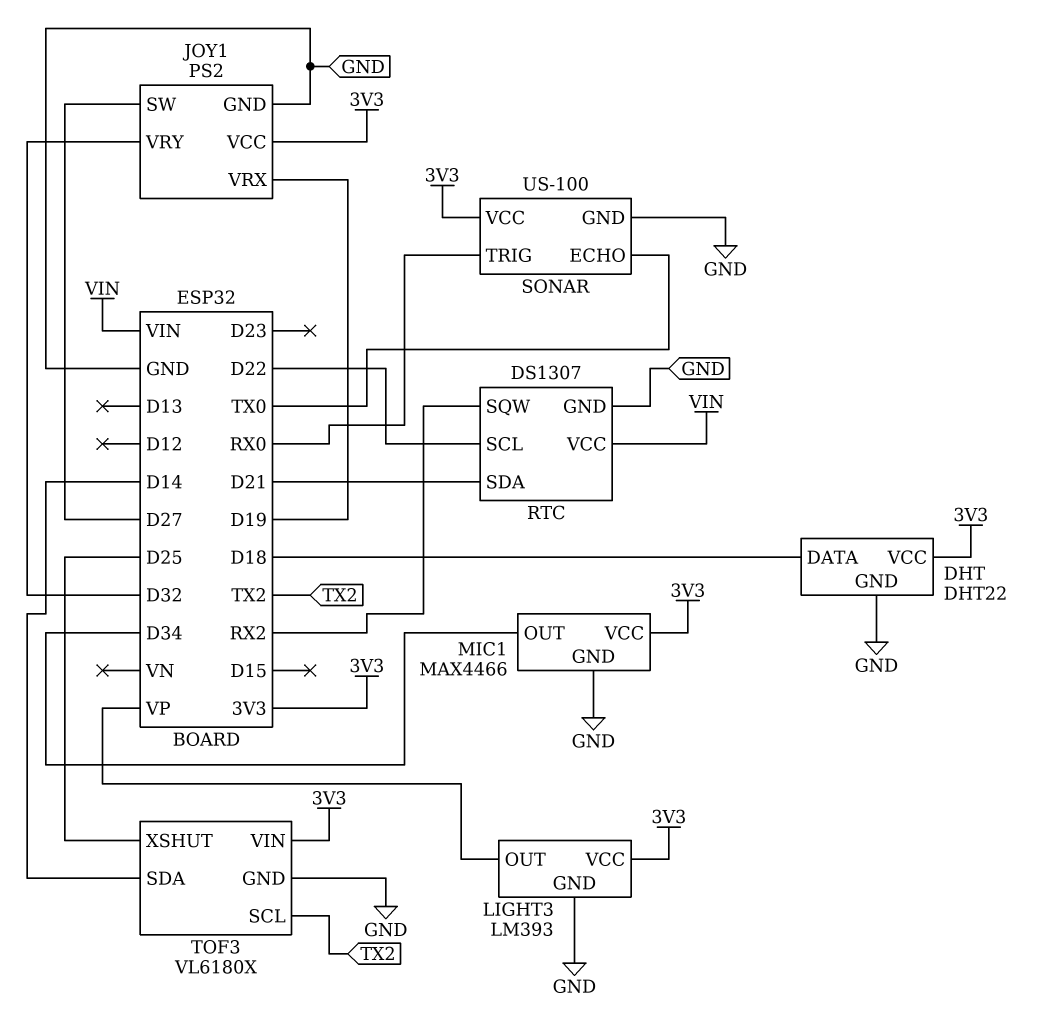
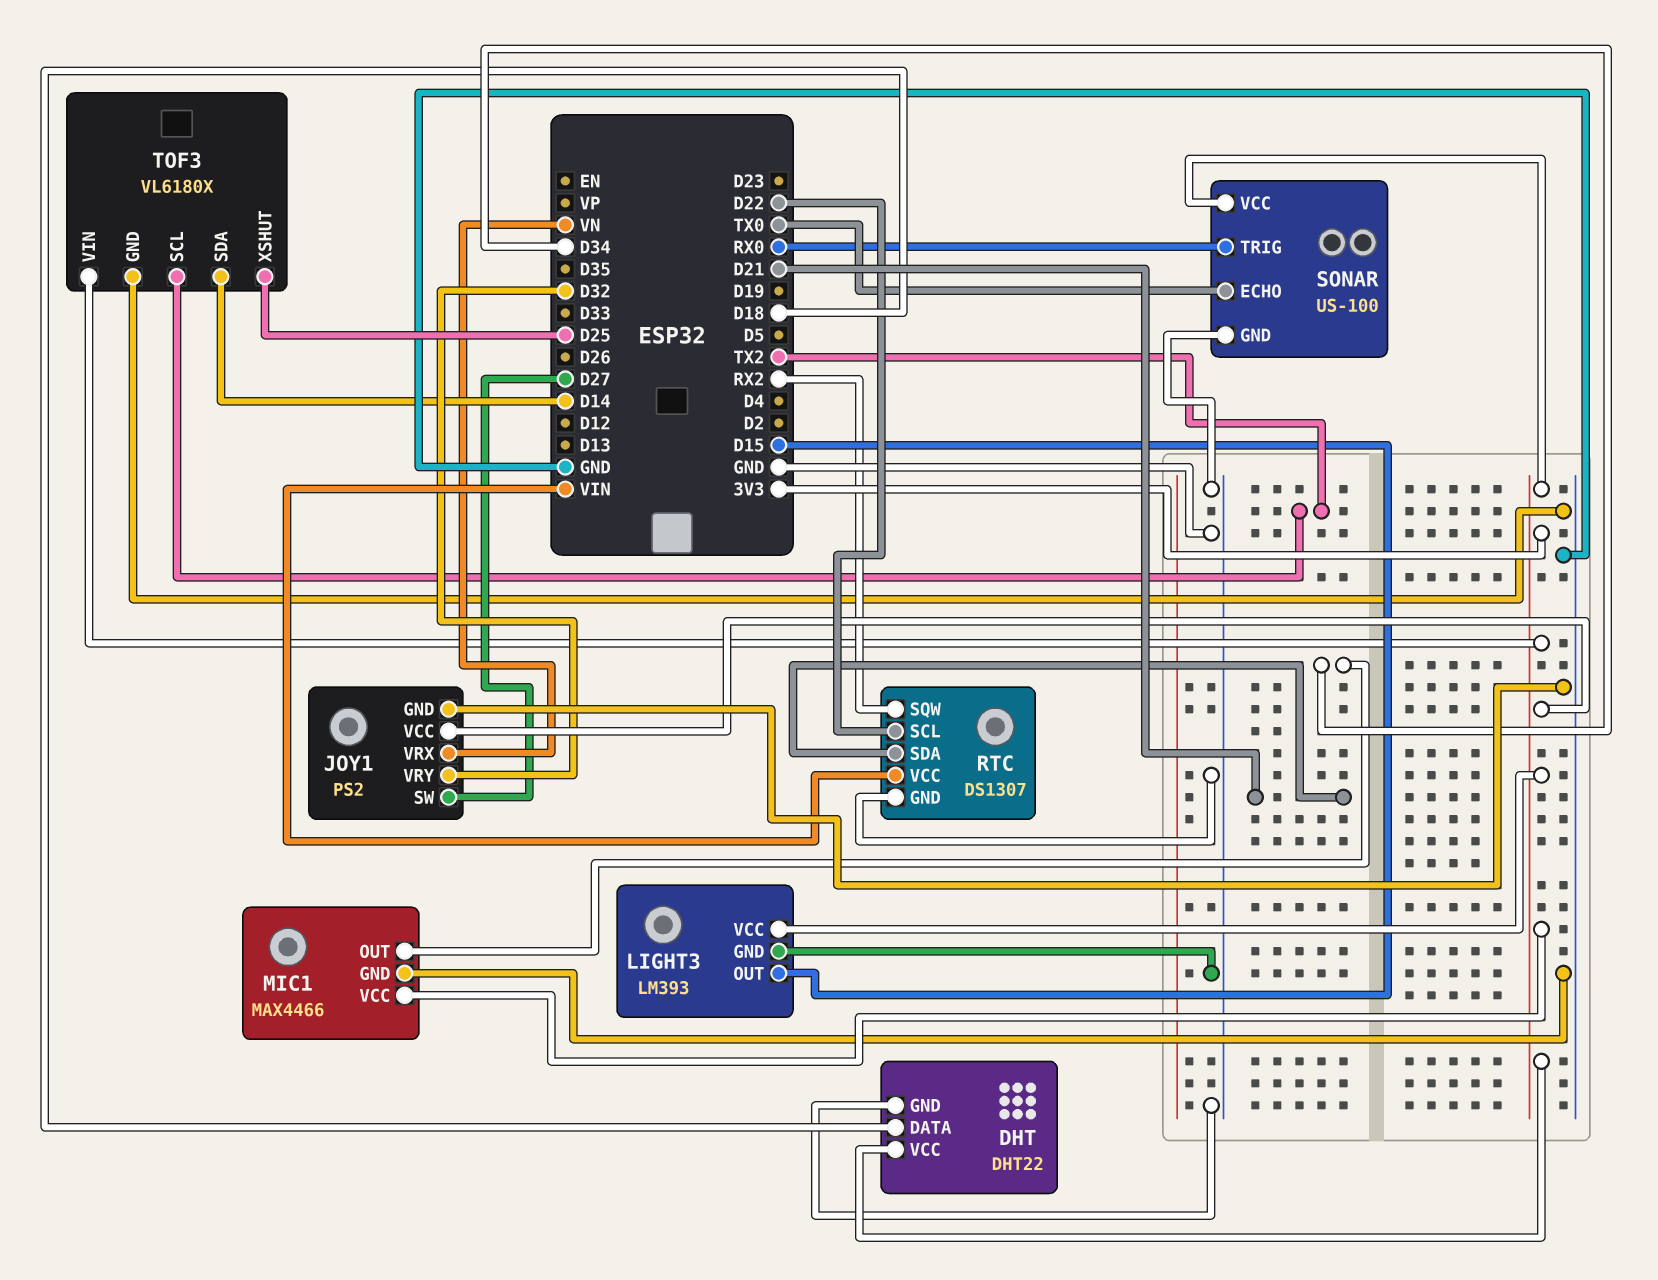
JOY1 pin VRX: D19 -> VN
LIGHT3 pin OUT: VP -> D15

